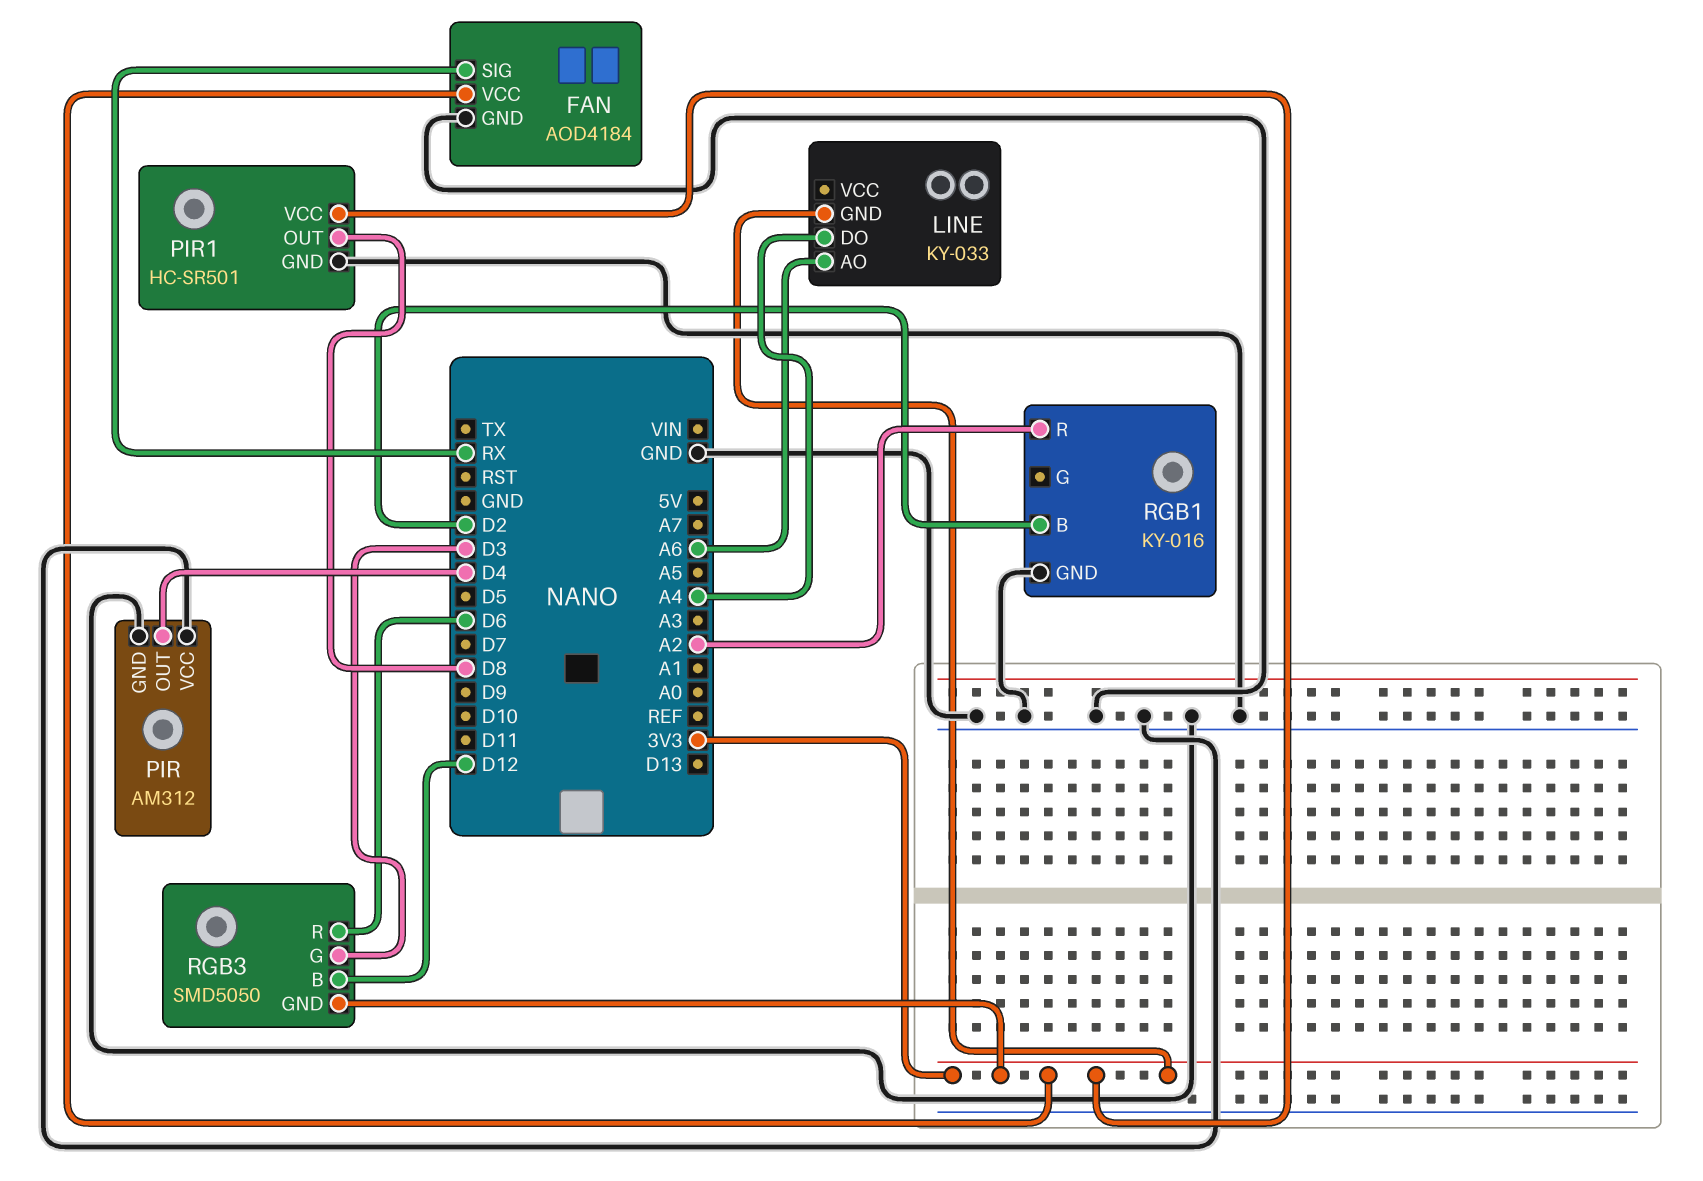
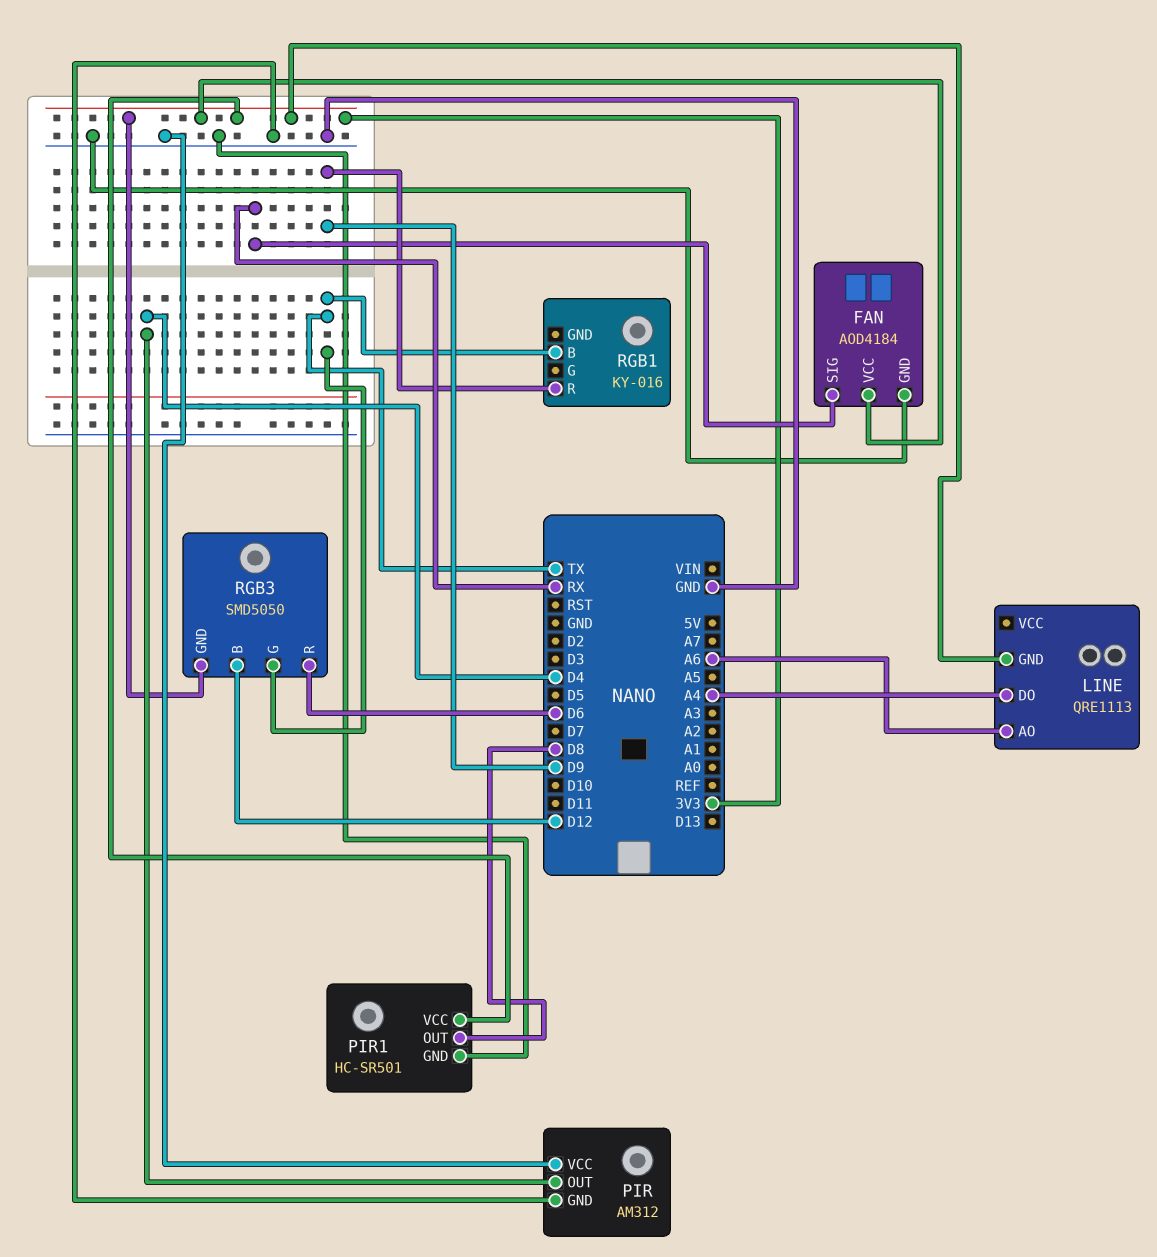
LINE: KY-033 -> QRE1113
RGB1 pin B: D2 -> TX
RGB1 pin GND: GND -> none
RGB1 pin R: A2 -> D9
RGB3 pin G: D3 -> TX

